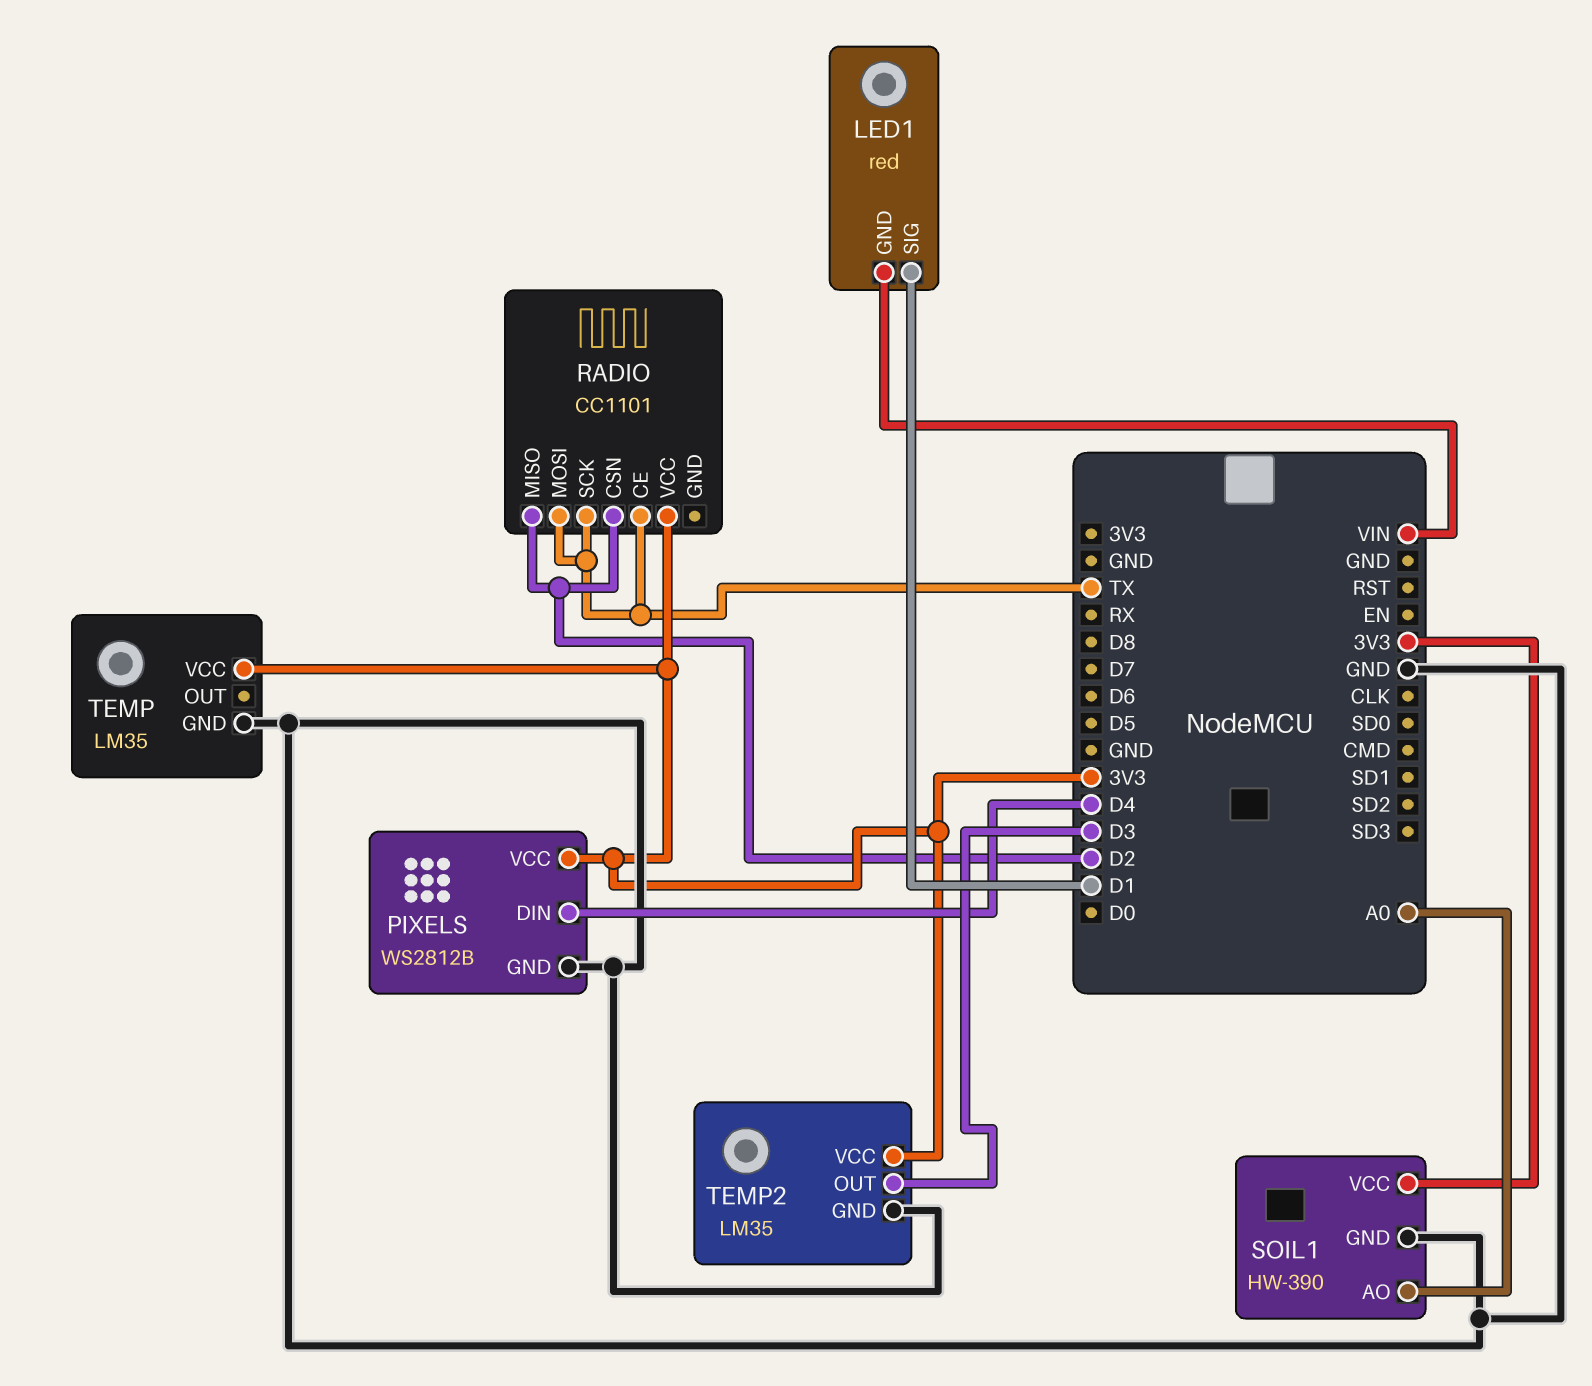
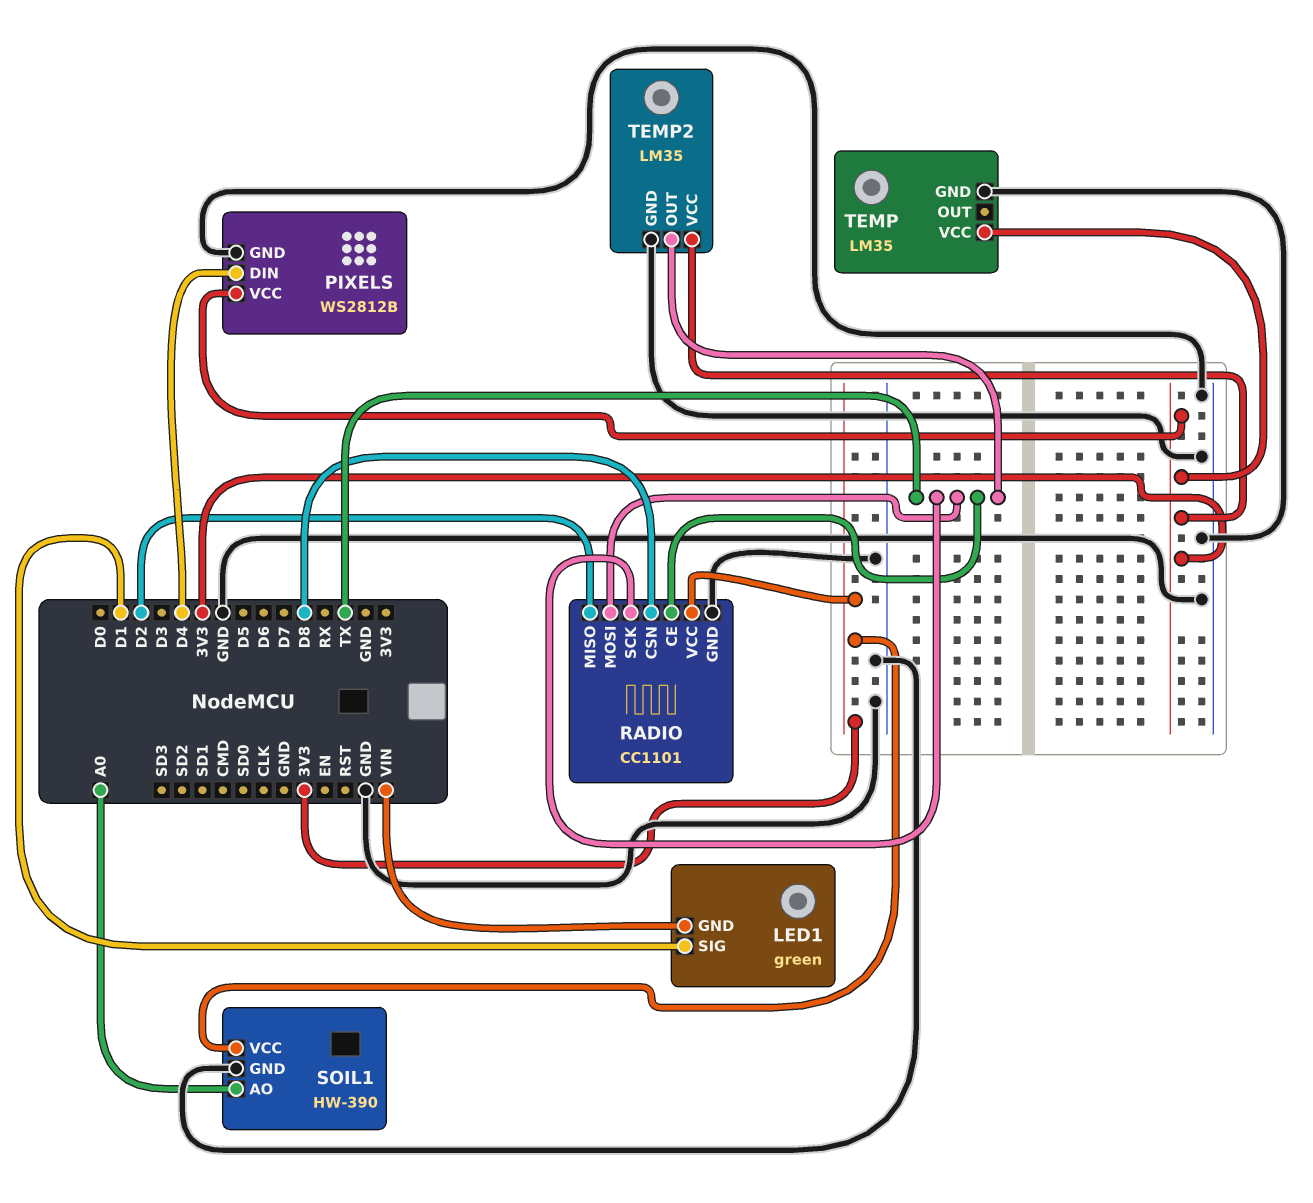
LED1: red -> green
RADIO pin CSN: D2 -> D8
RADIO pin GND: none -> GND
TEMP2 pin OUT: D3 -> TX

